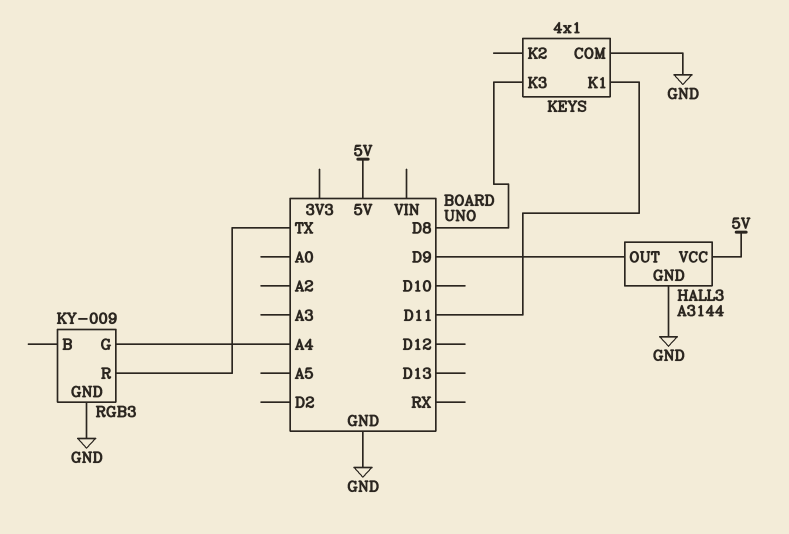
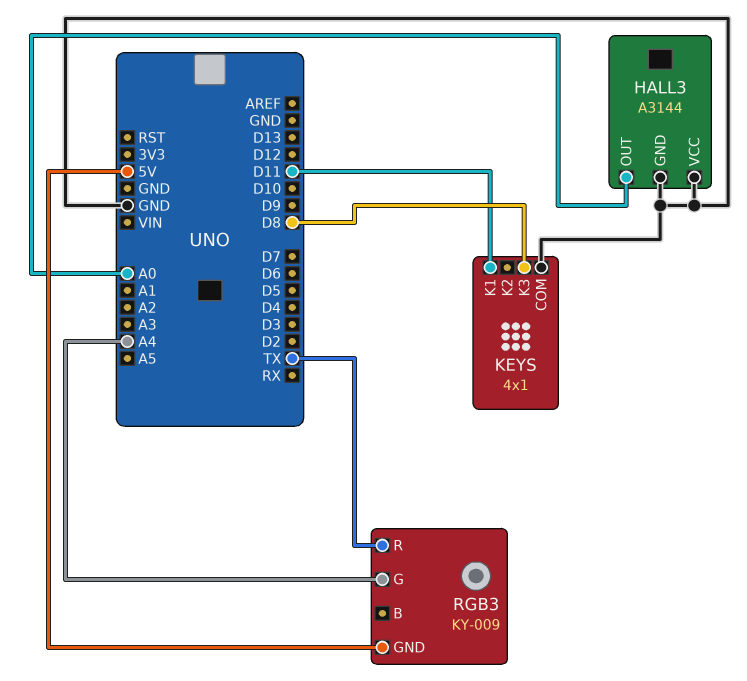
HALL3 pin OUT: D9 -> A0
HALL3 pin VCC: 5V -> GND
RGB3 pin GND: GND -> 5V

